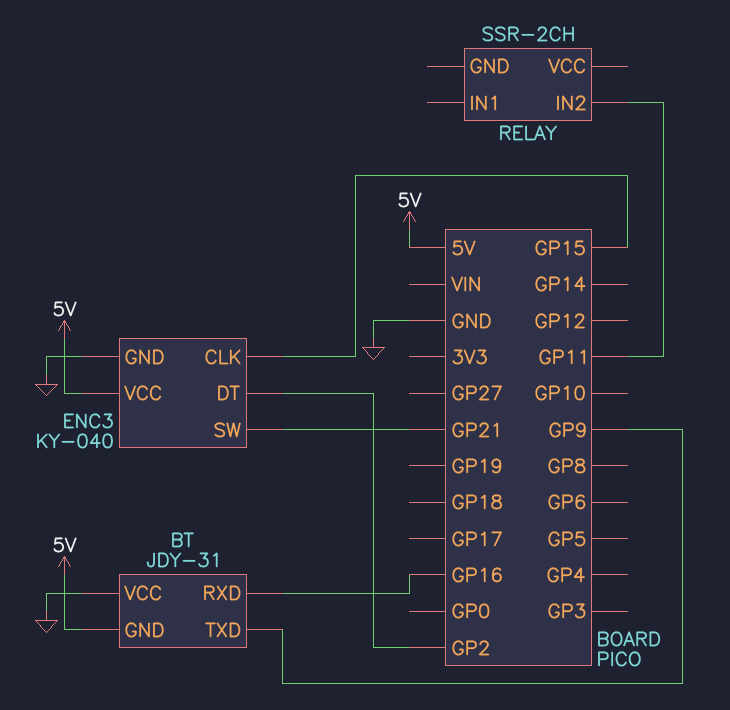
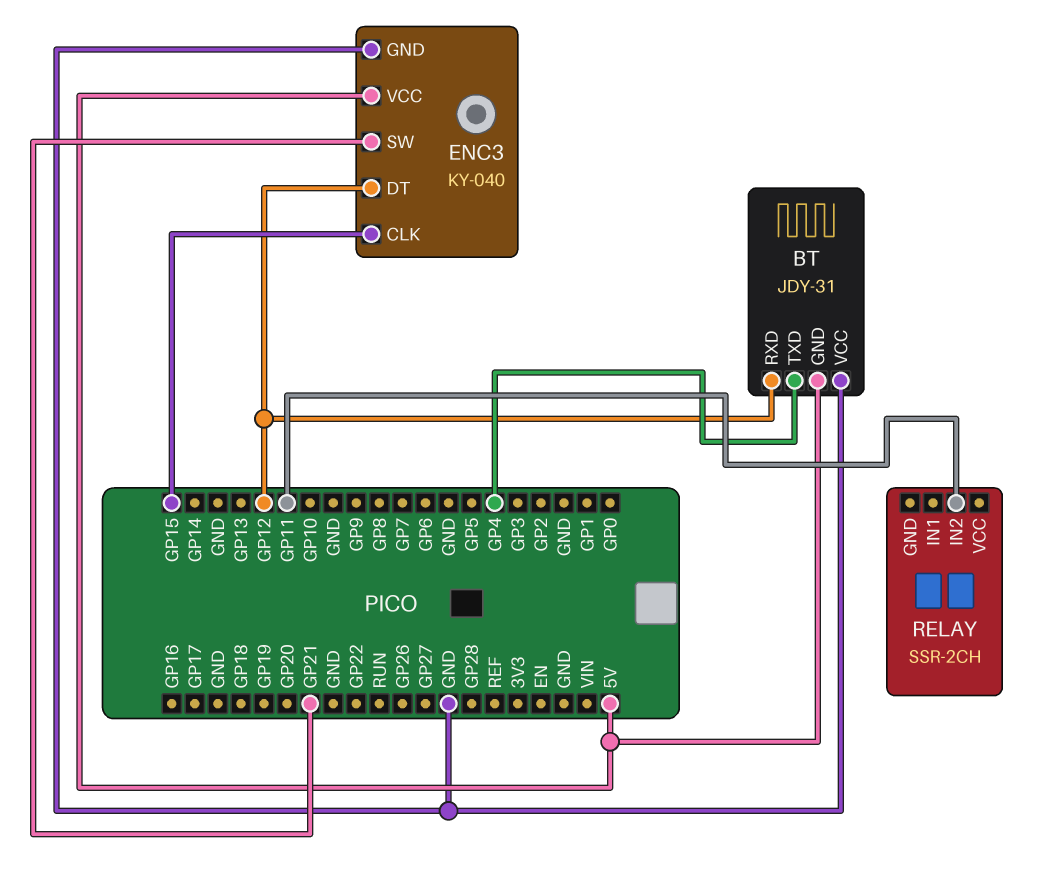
BT pin RXD: GP16 -> GP12
BT pin TXD: GP9 -> GP4
ENC3 pin DT: GP2 -> GP12

